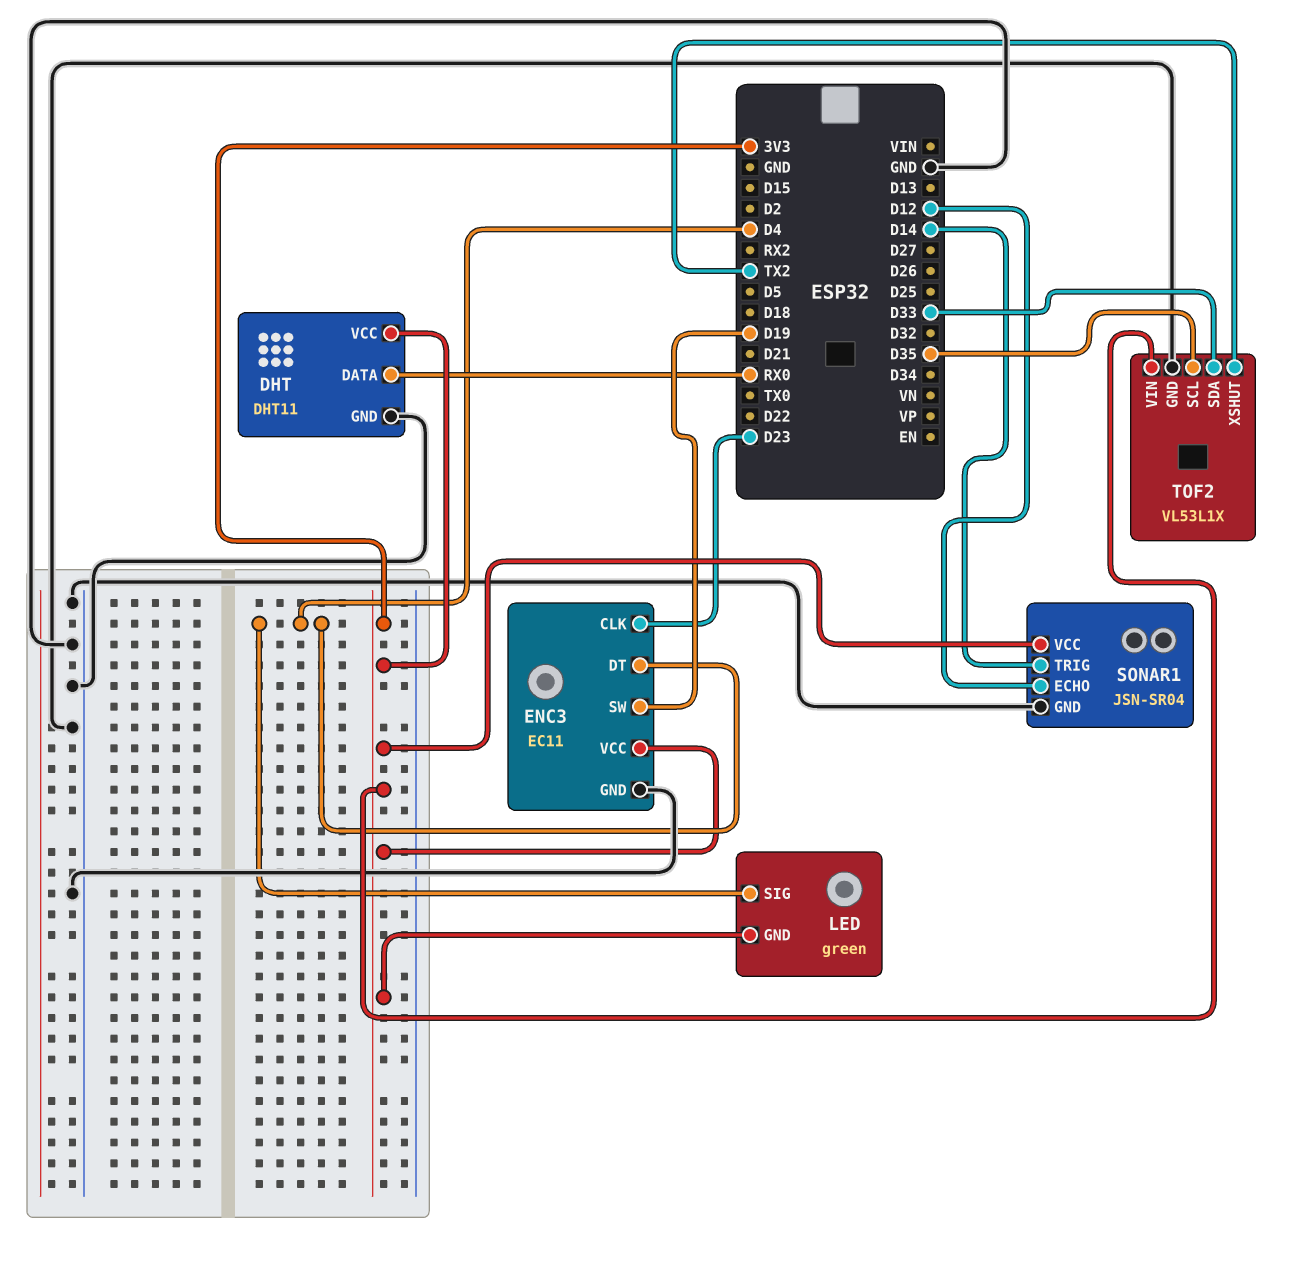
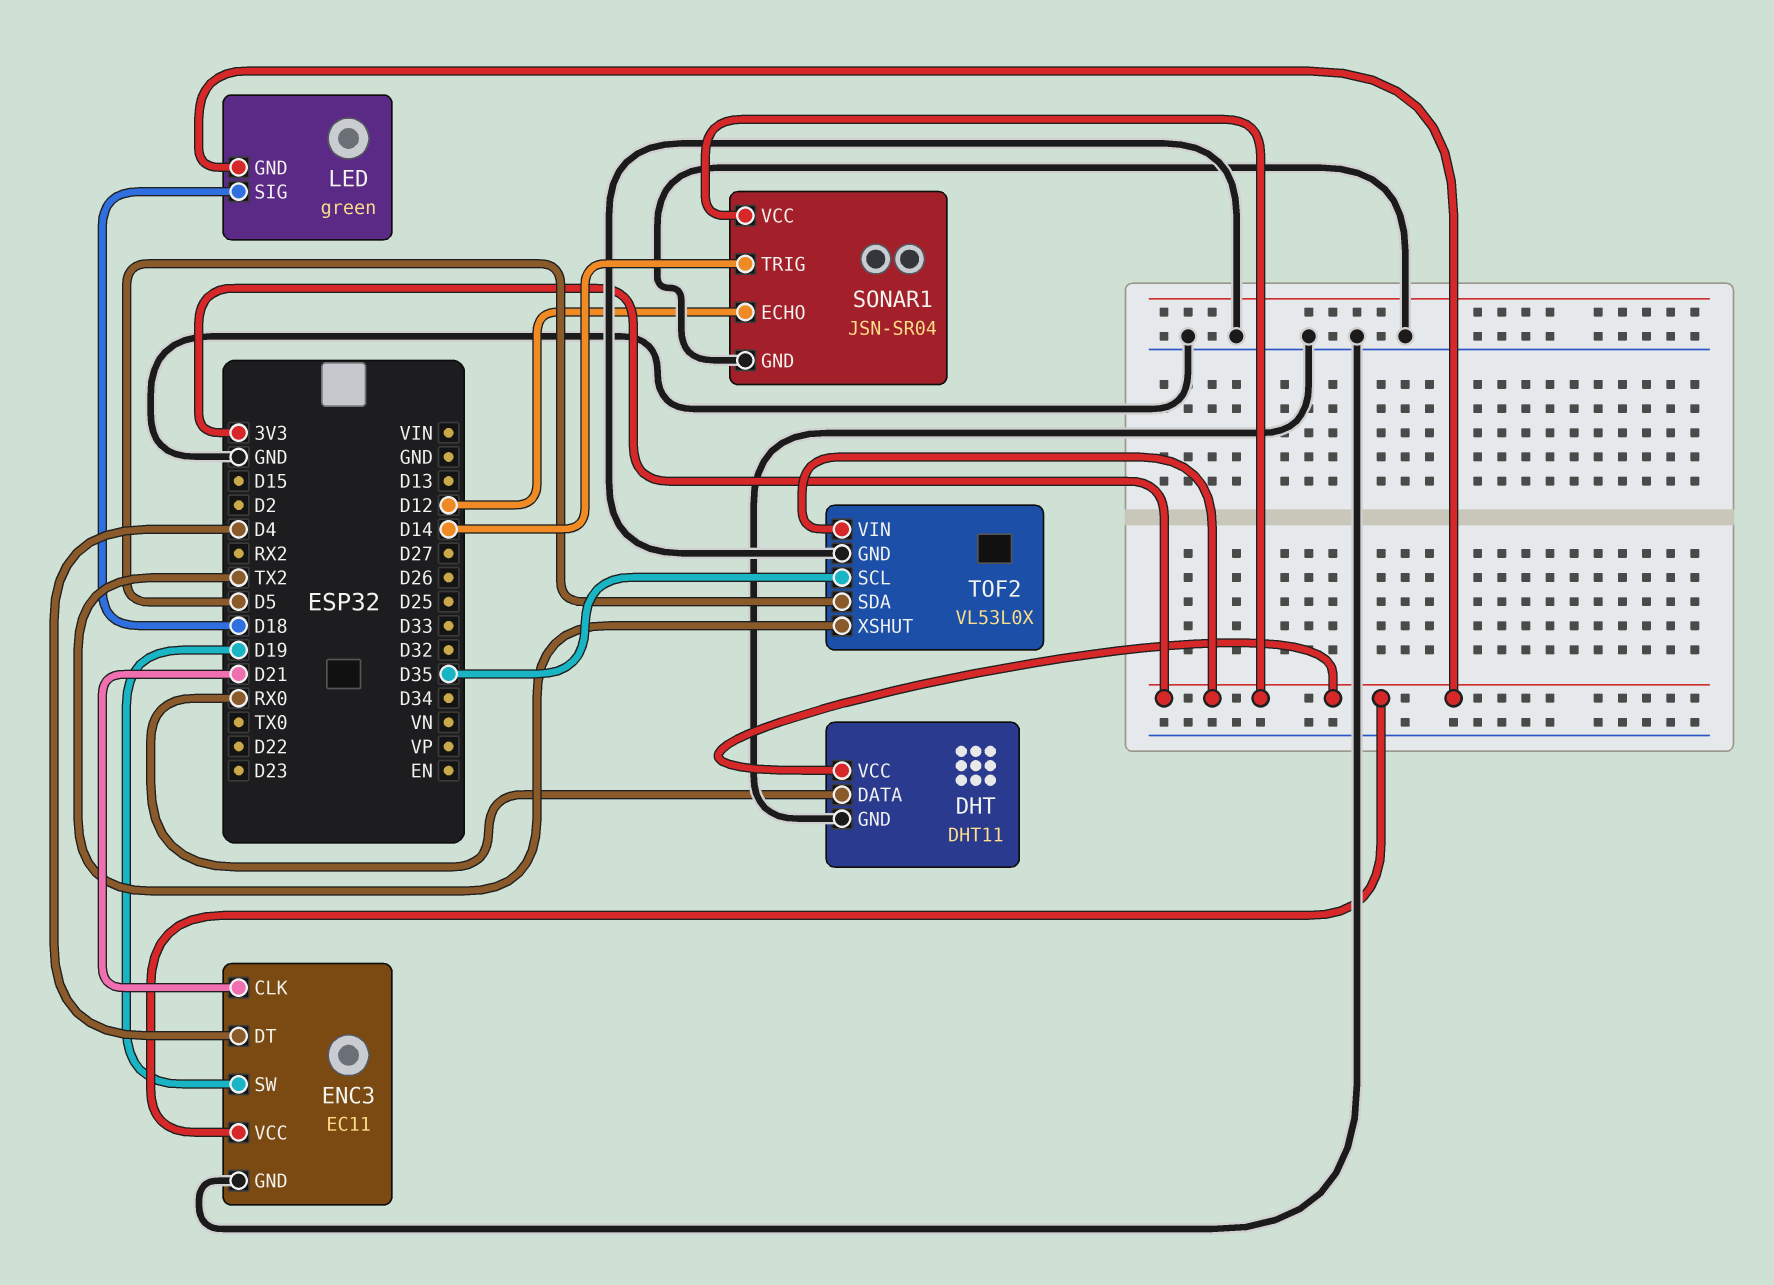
ENC3 pin CLK: D23 -> D21
LED pin SIG: D4 -> D18
TOF2: VL53L1X -> VL53L0X
TOF2 pin SDA: D33 -> D5

